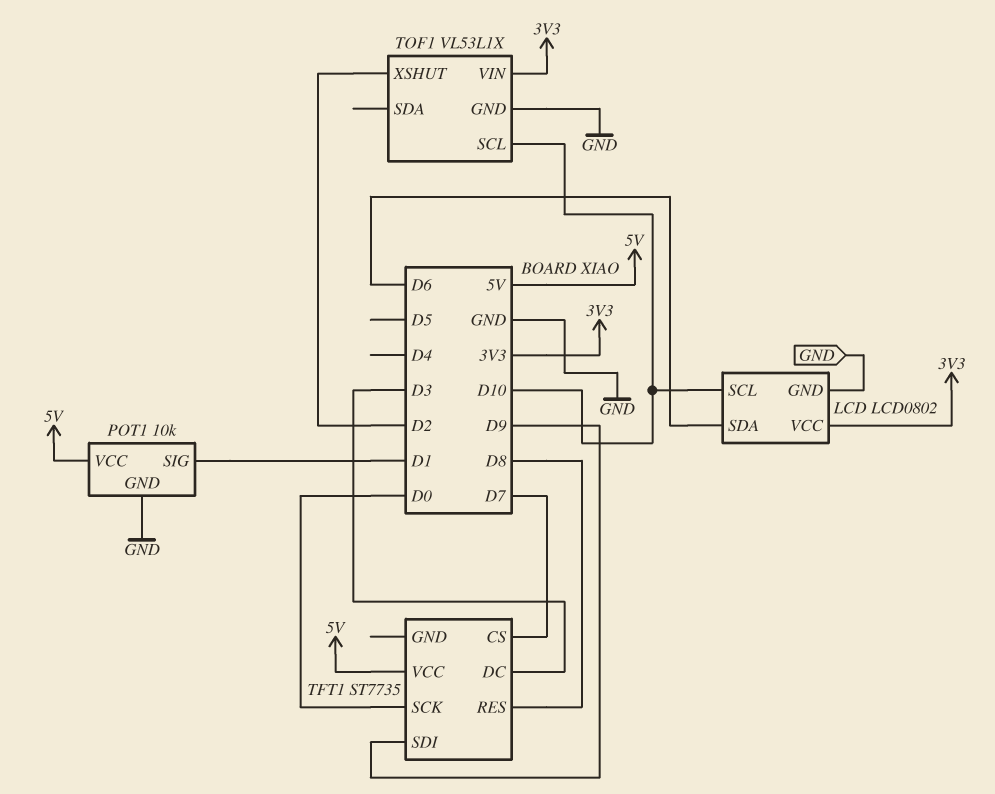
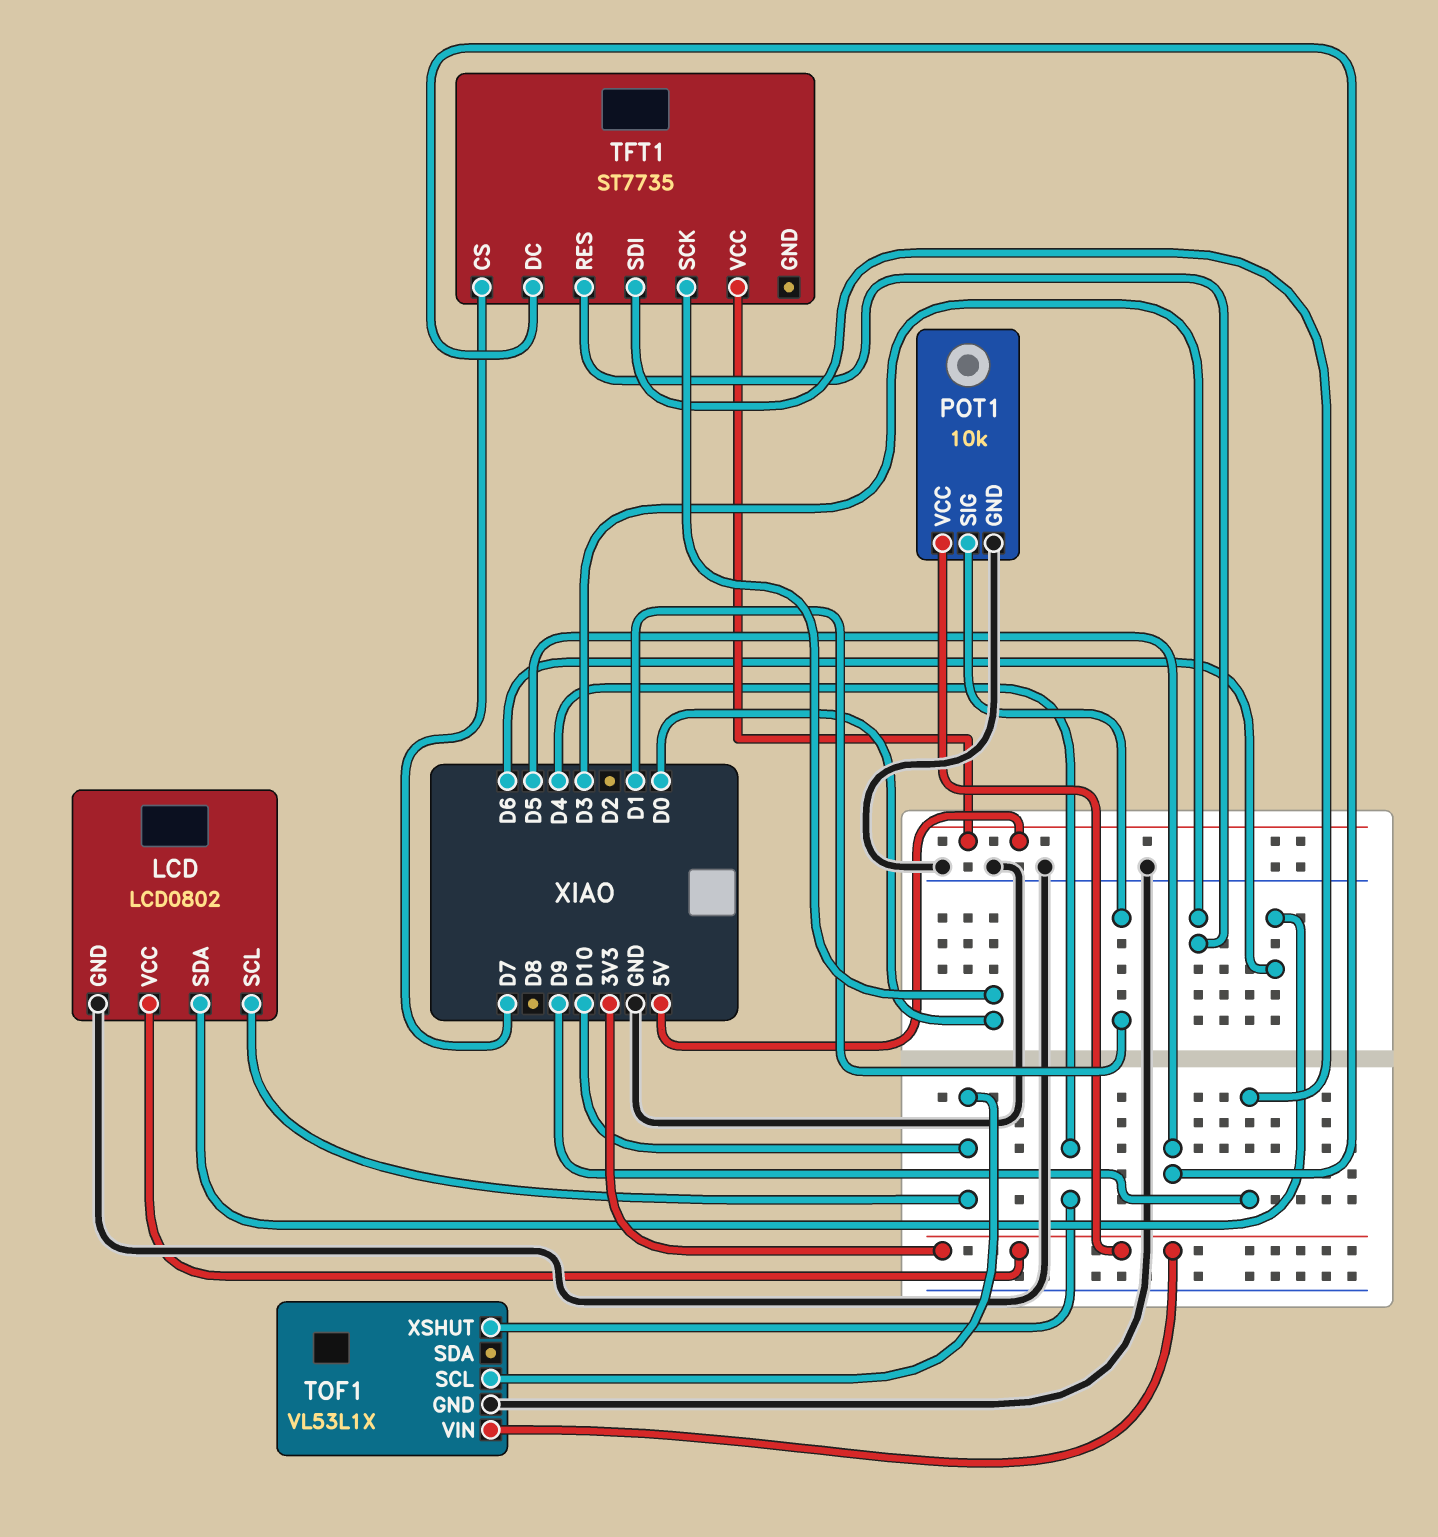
POT1 pin VCC: 5V -> 3V3
TFT1 pin DC: D3 -> D5
TFT1 pin RES: D8 -> D3
TOF1 pin XSHUT: D2 -> D4

